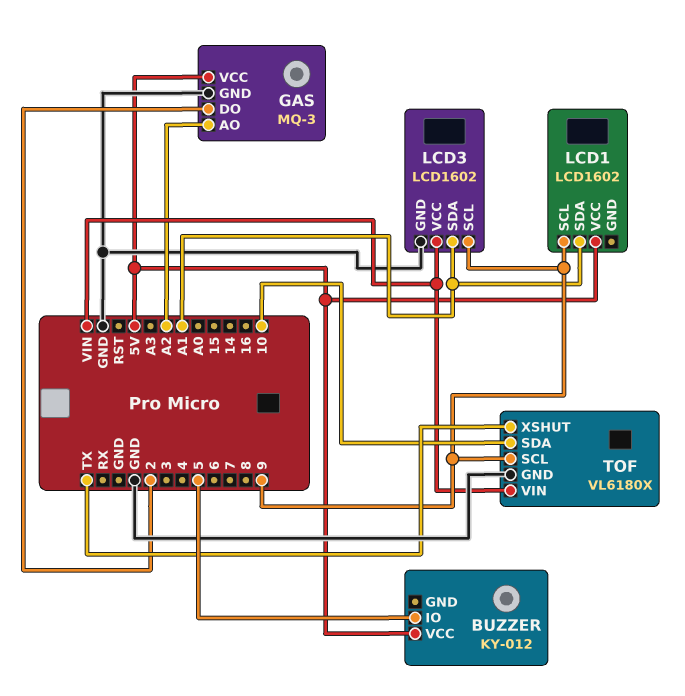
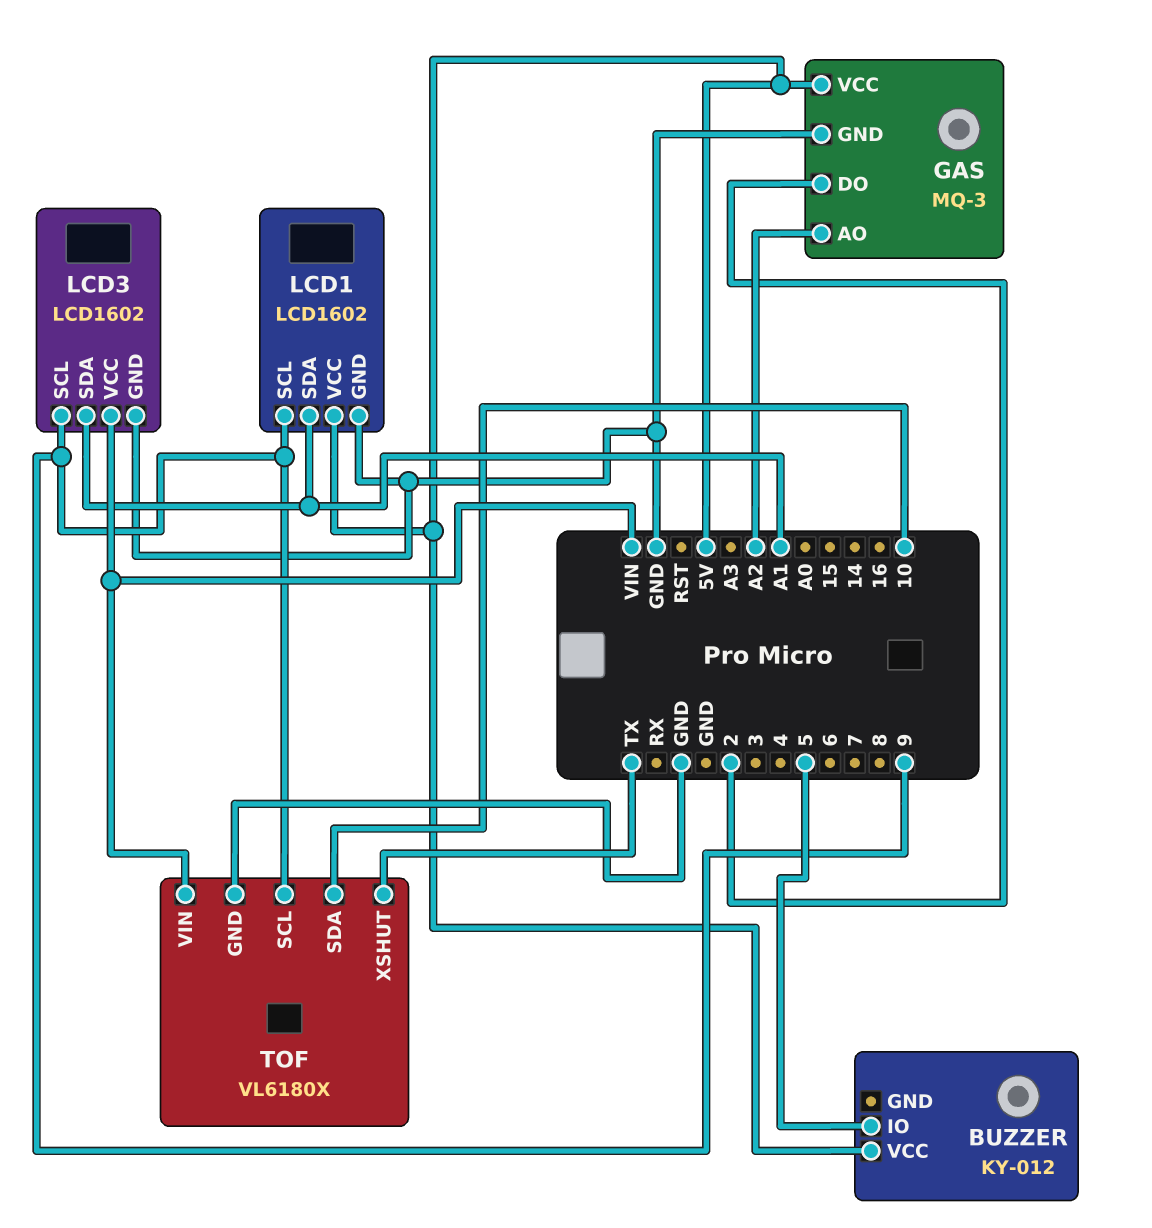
LCD1 pin GND: none -> GND

